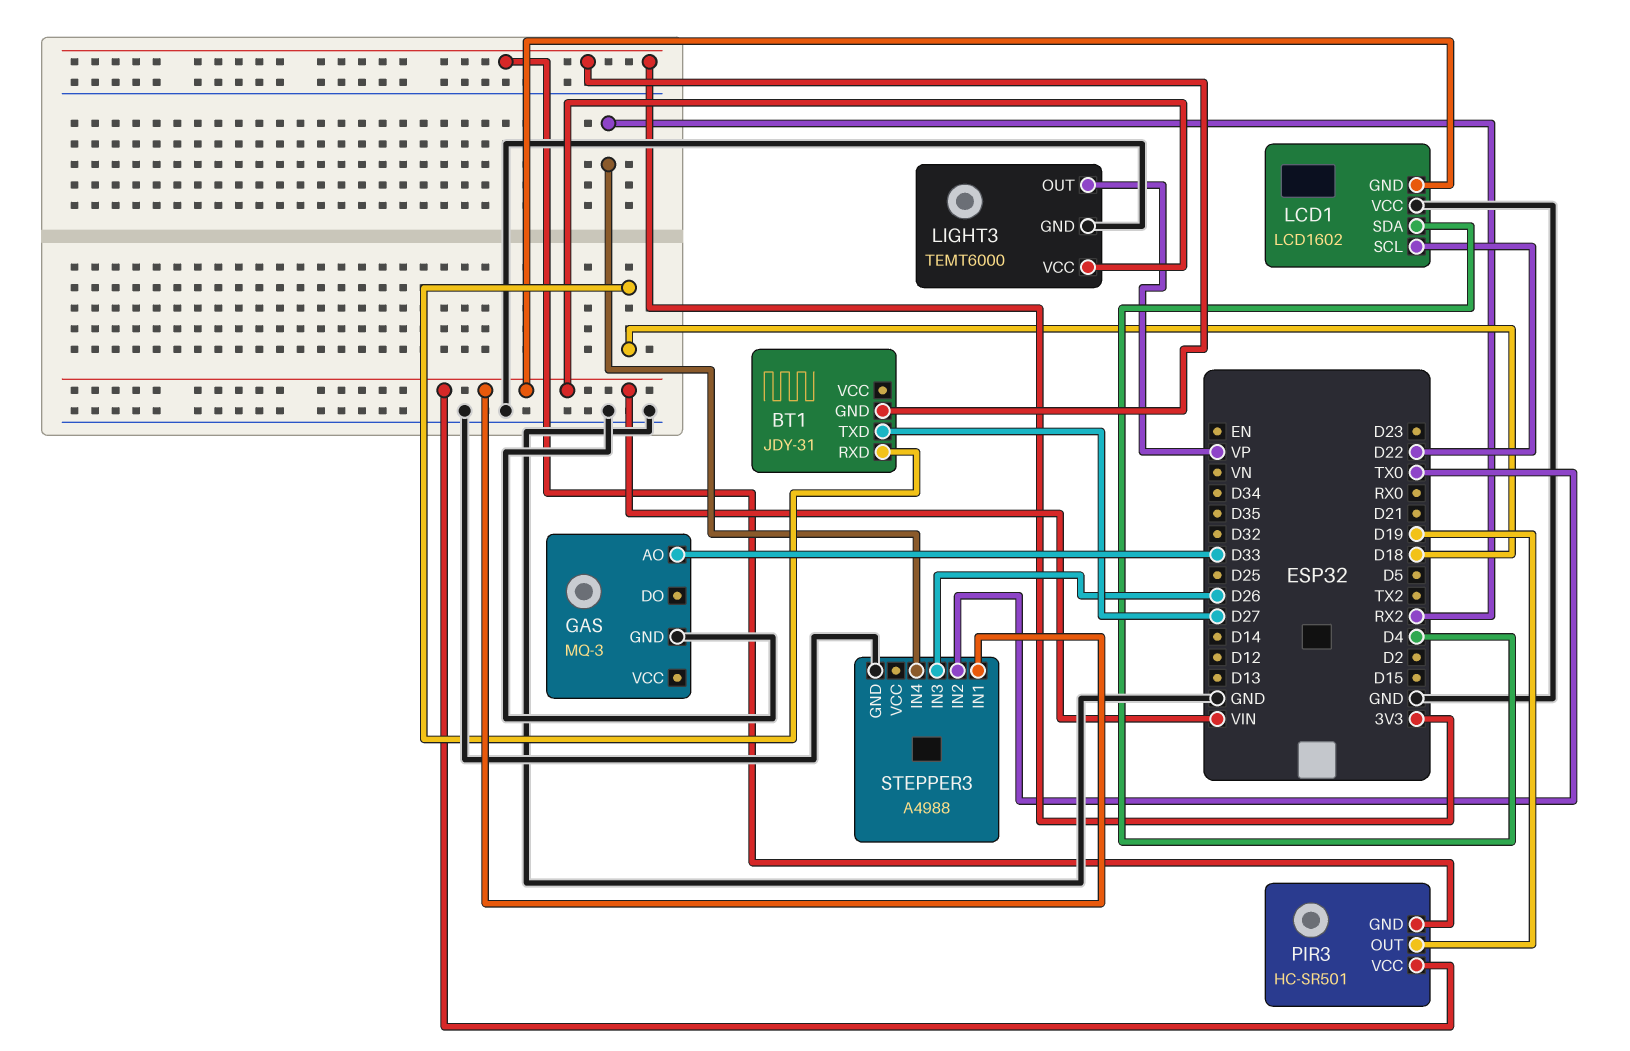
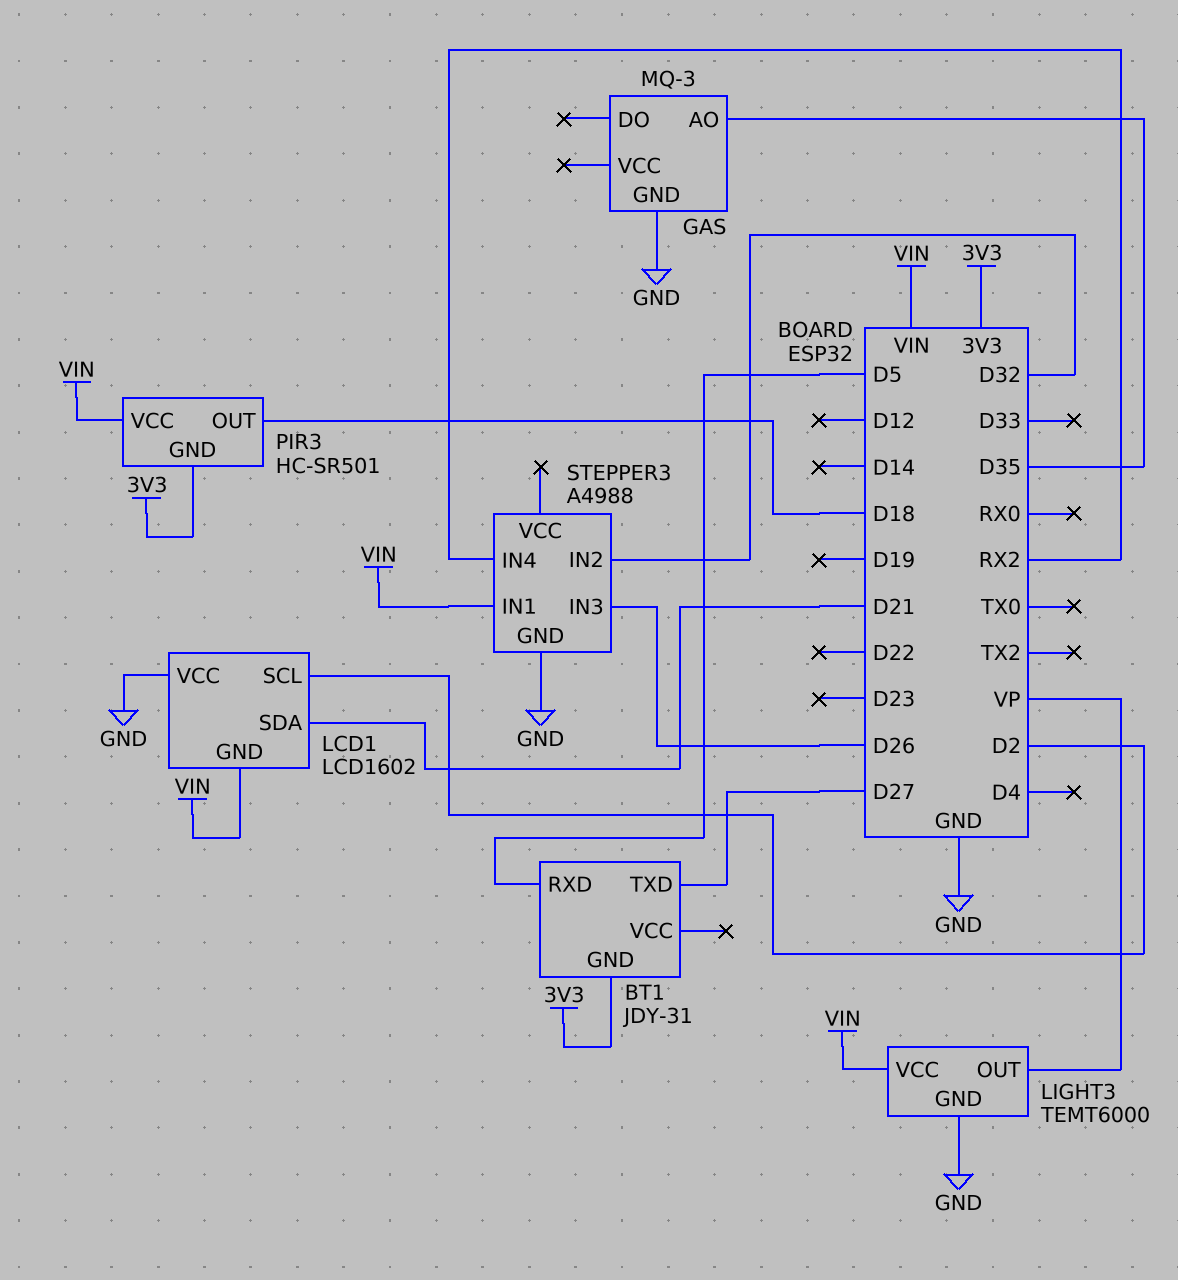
BT1 pin RXD: D18 -> D5
GAS pin AO: D33 -> D35
LCD1 pin SCL: D22 -> D2
LCD1 pin SDA: D4 -> D21
PIR3 pin OUT: D19 -> D18
STEPPER3 pin IN2: TX0 -> D32

